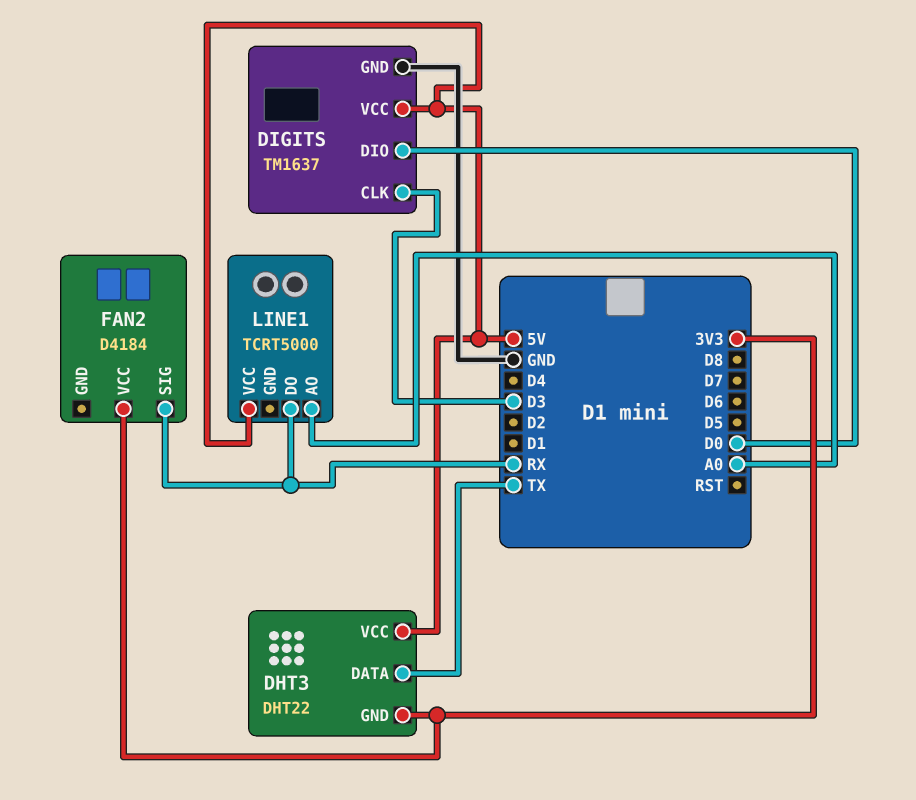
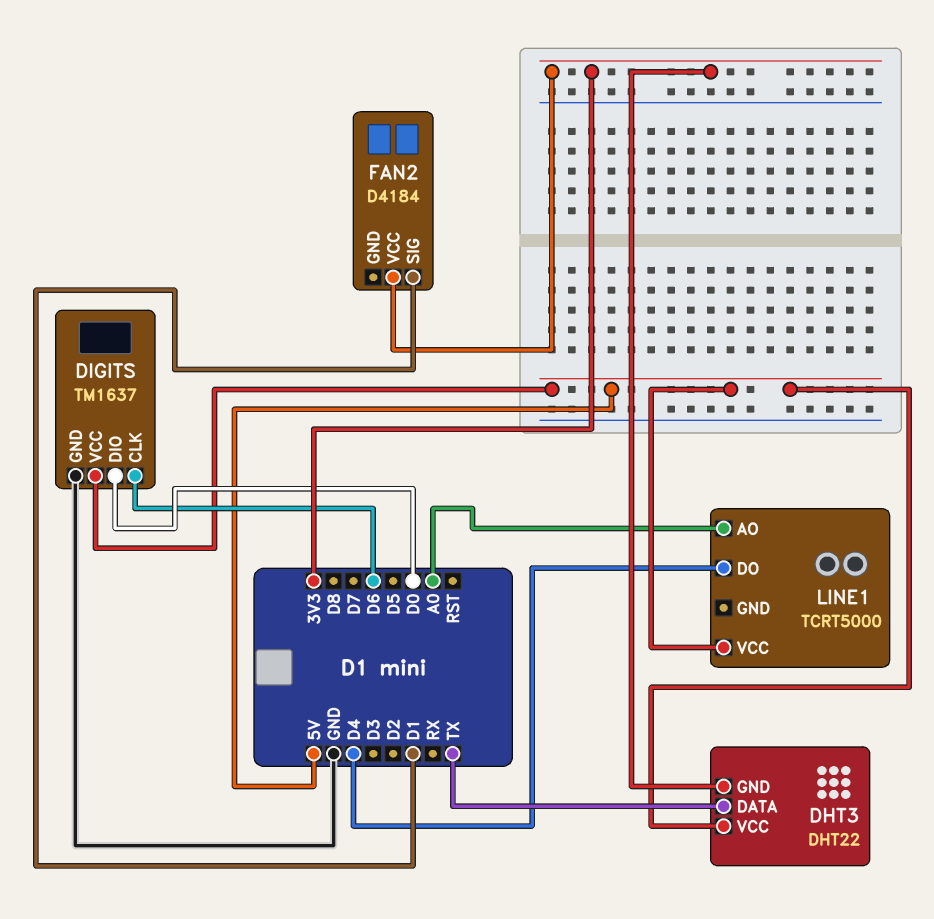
DIGITS pin CLK: D3 -> D6
FAN2 pin SIG: RX -> D1
LINE1 pin DO: RX -> D4

